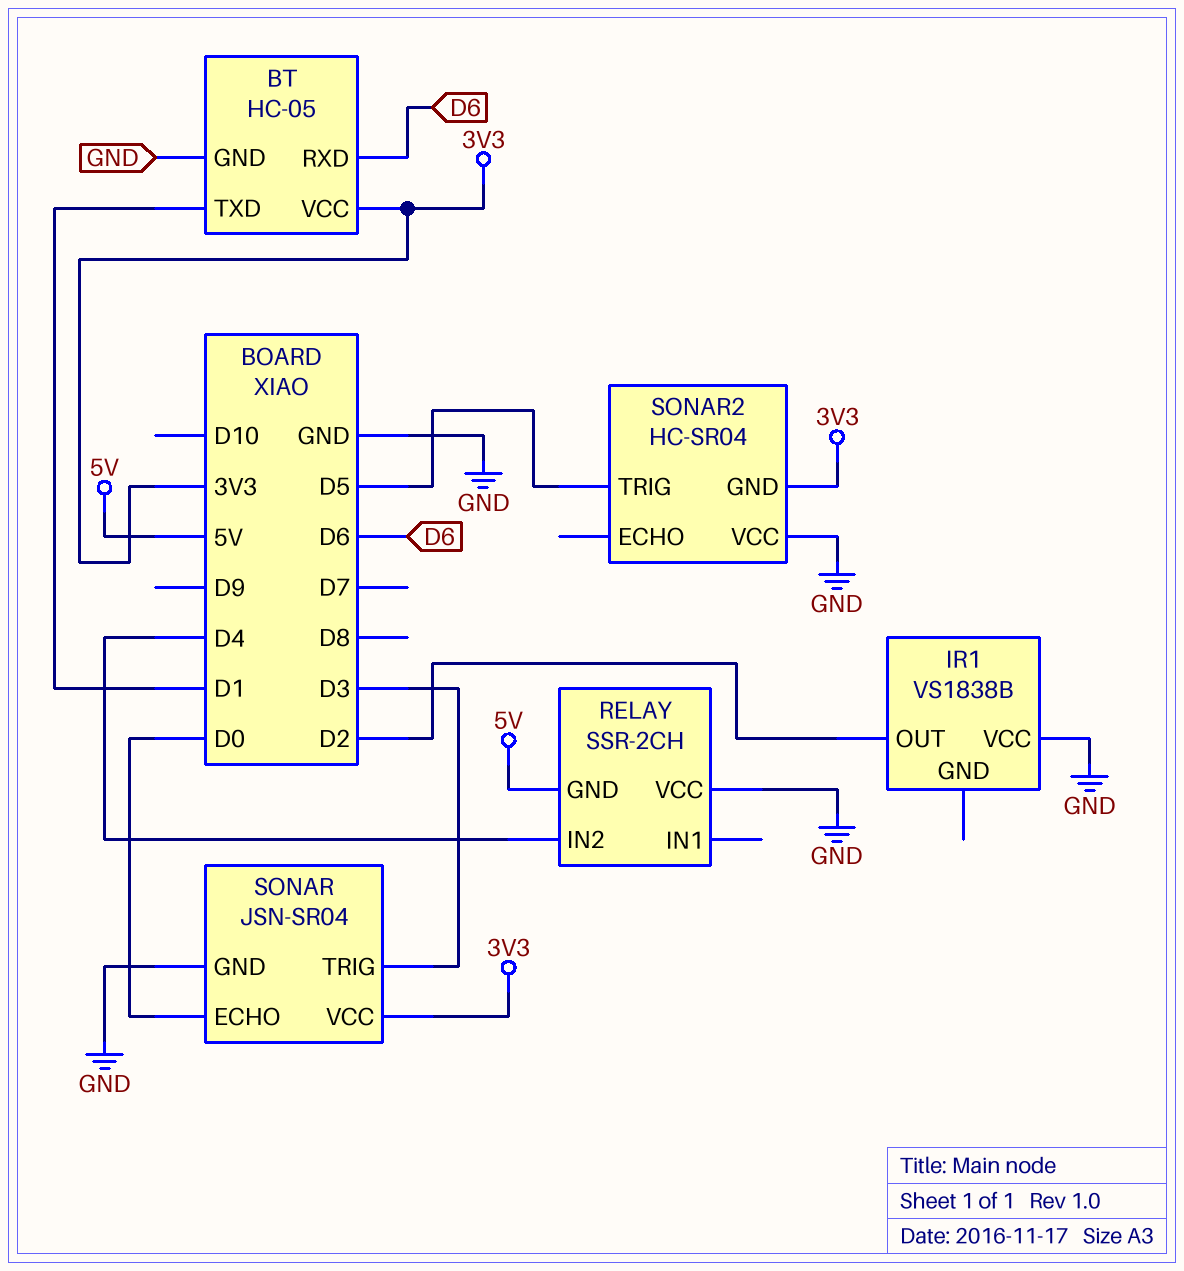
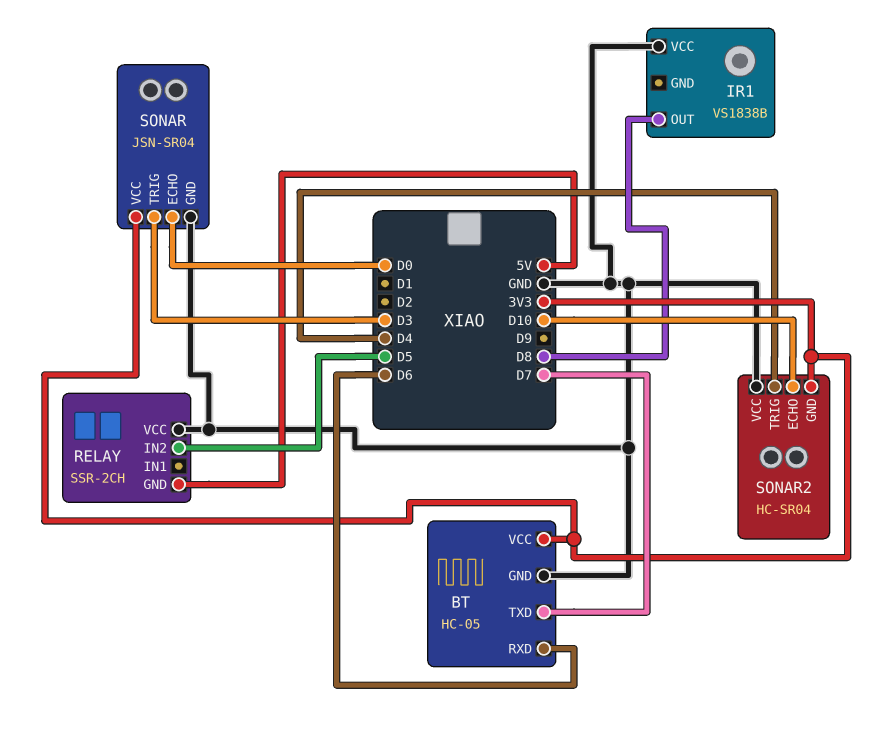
BT pin TXD: D1 -> D7
IR1 pin OUT: D2 -> D8
RELAY pin IN2: D4 -> D5
SONAR2 pin ECHO: none -> D10
SONAR2 pin TRIG: D5 -> D4

